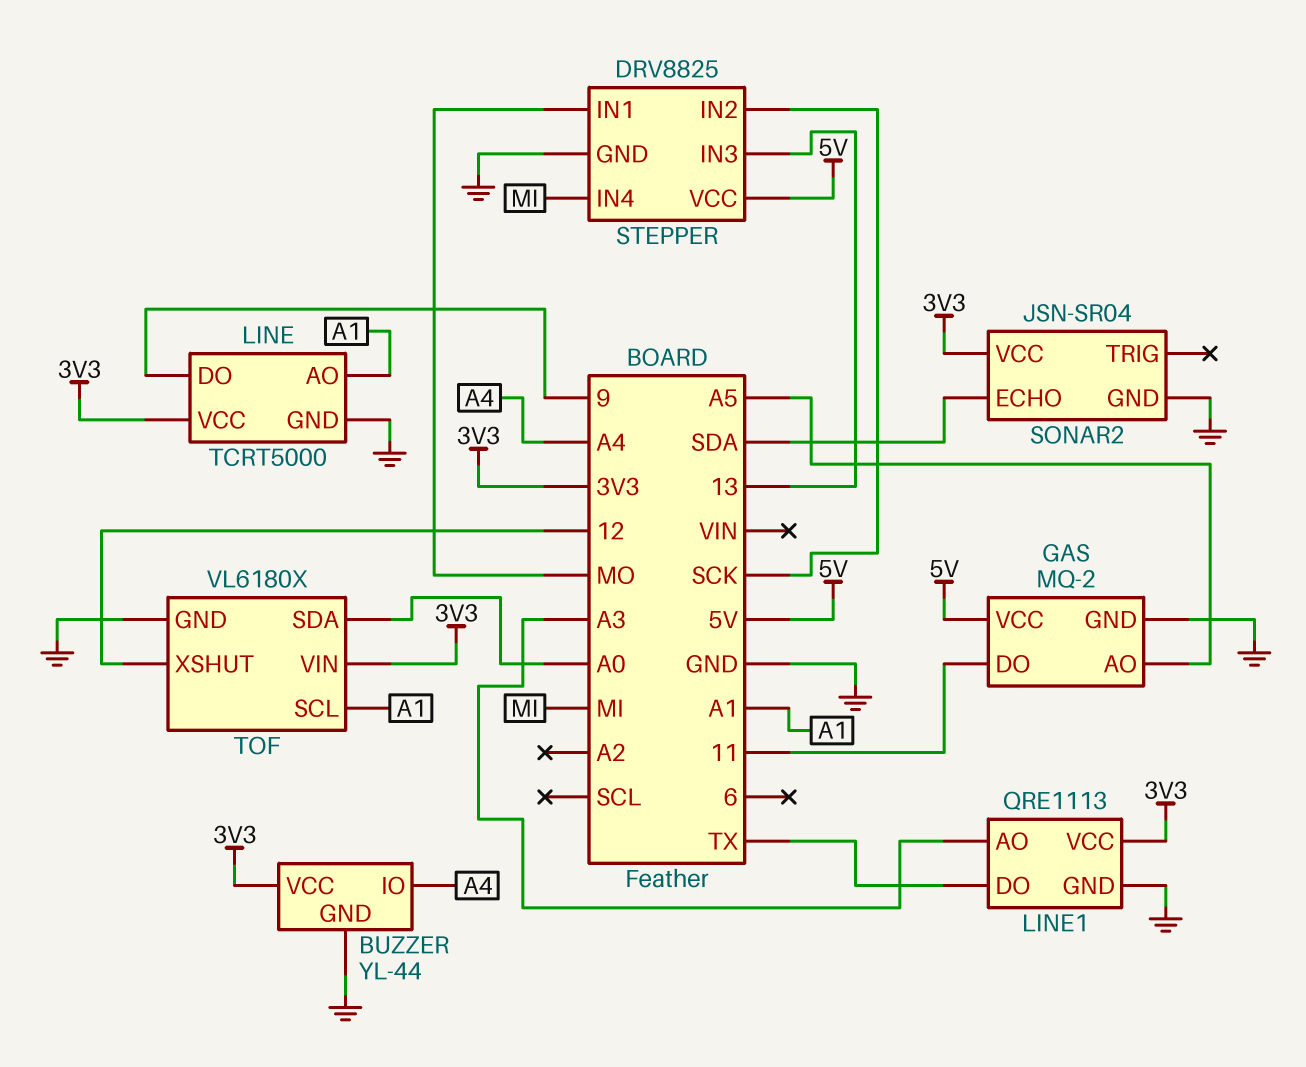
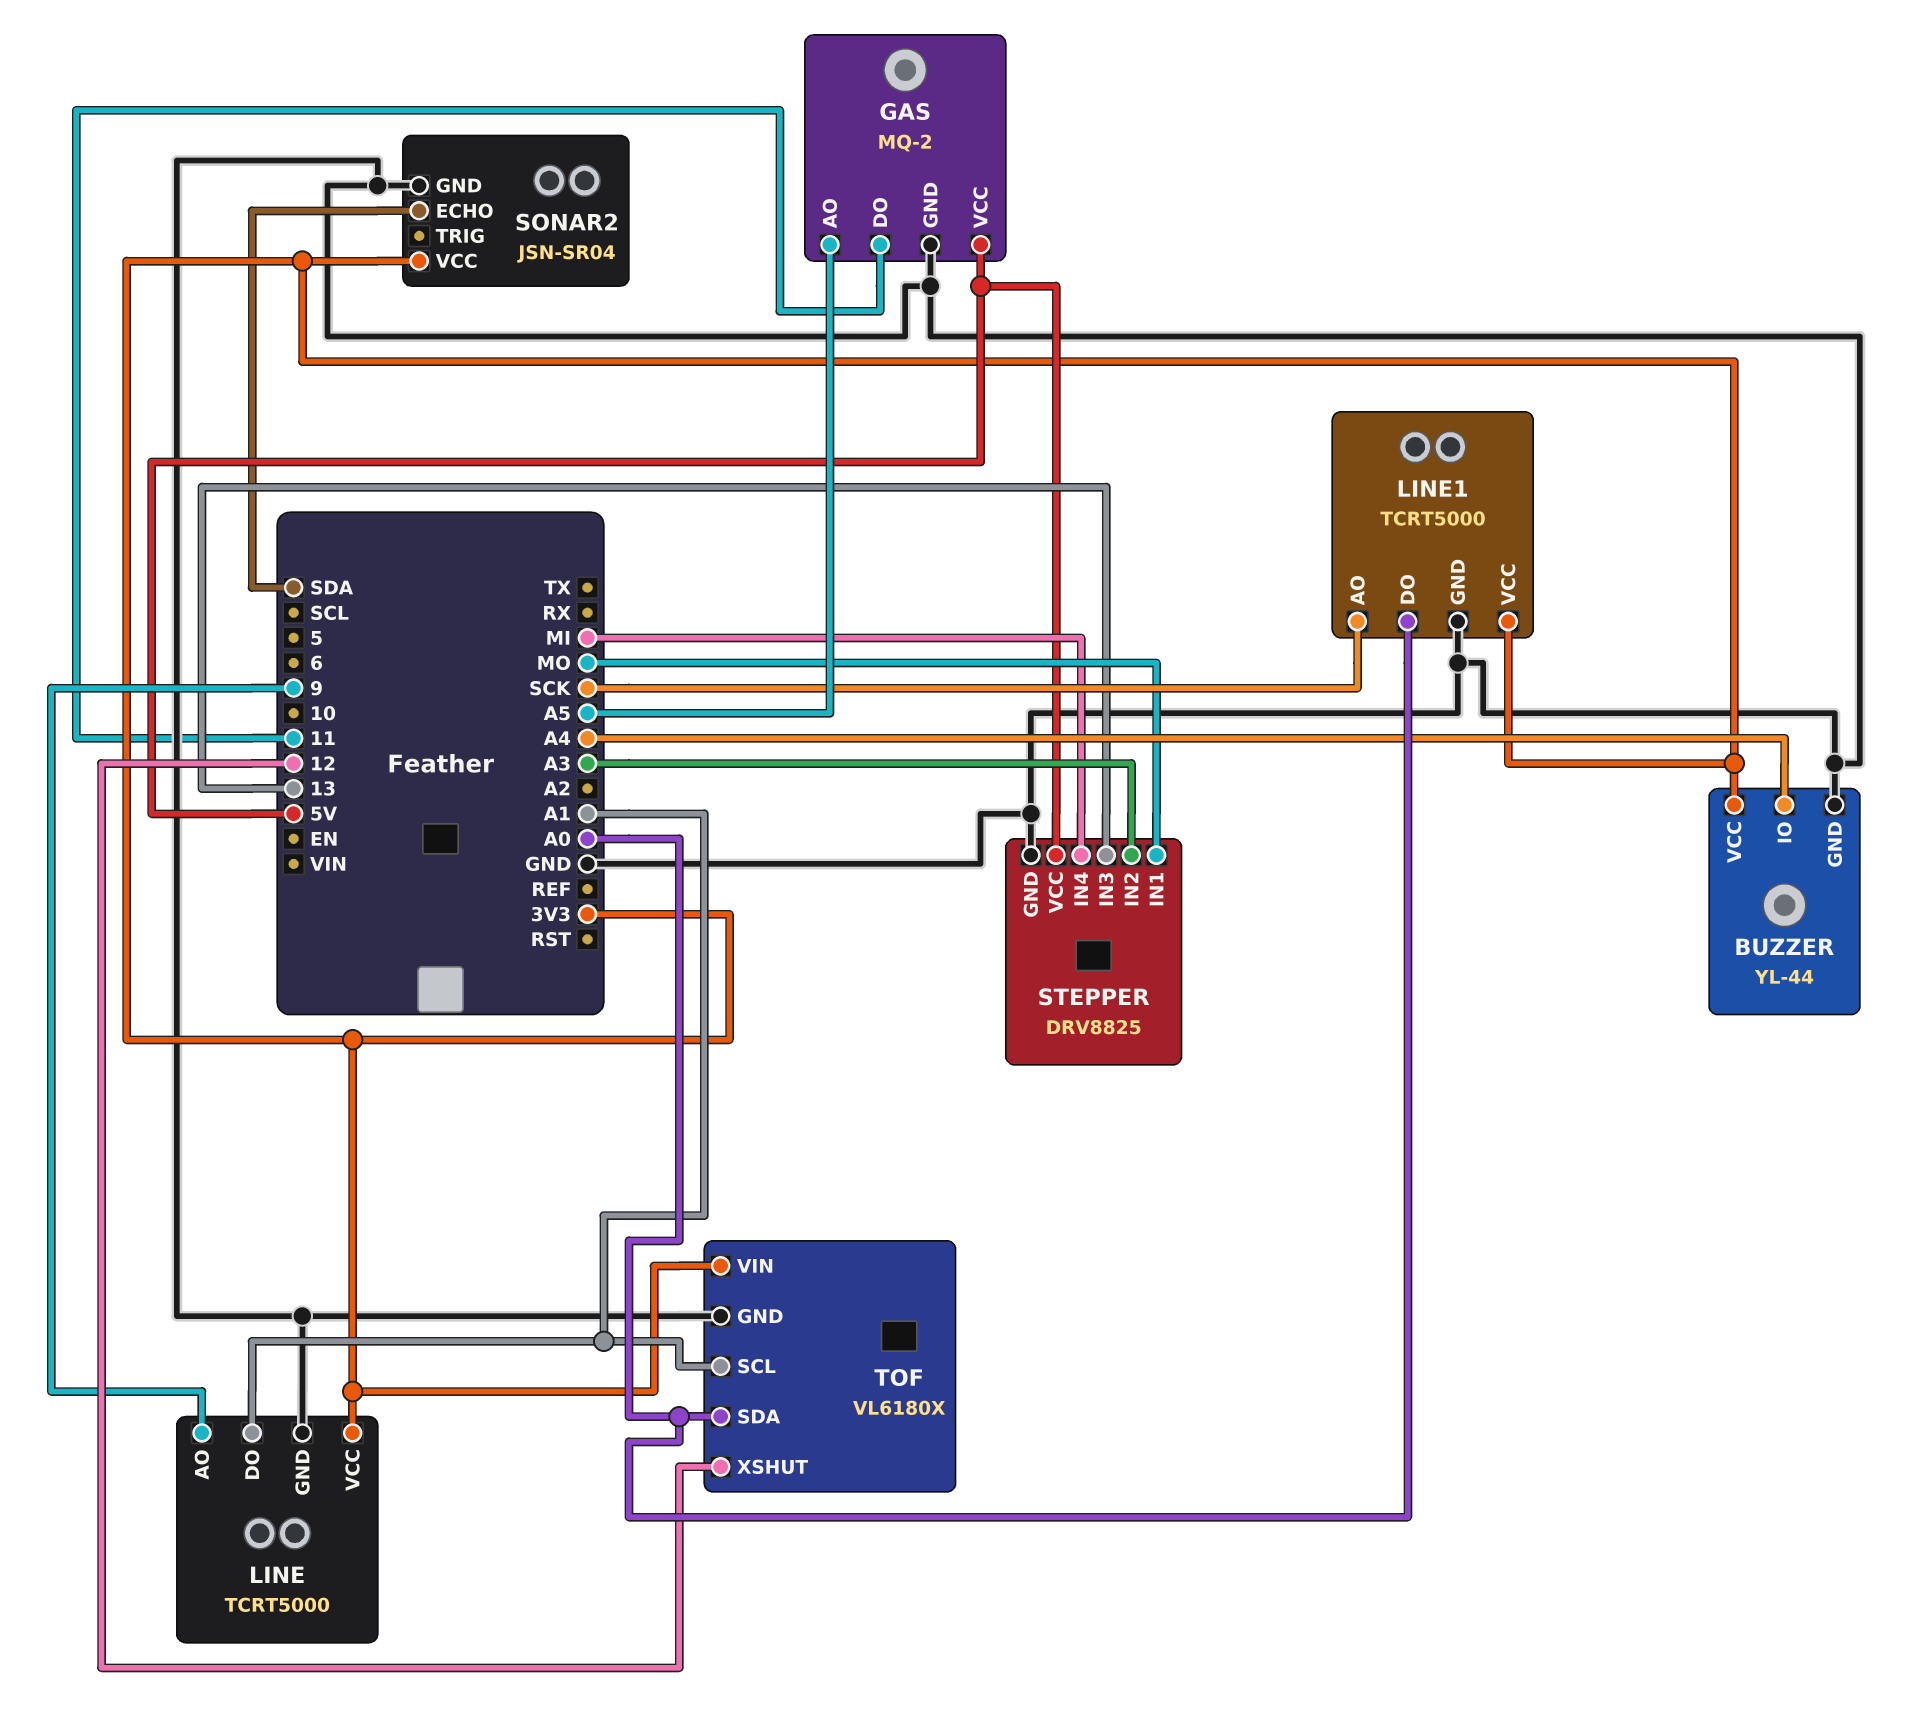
LINE pin AO: A1 -> 9
LINE pin DO: 9 -> A1
LINE1: QRE1113 -> TCRT5000
LINE1 pin AO: A3 -> SCK
LINE1 pin DO: TX -> A0
STEPPER pin IN2: SCK -> A3

